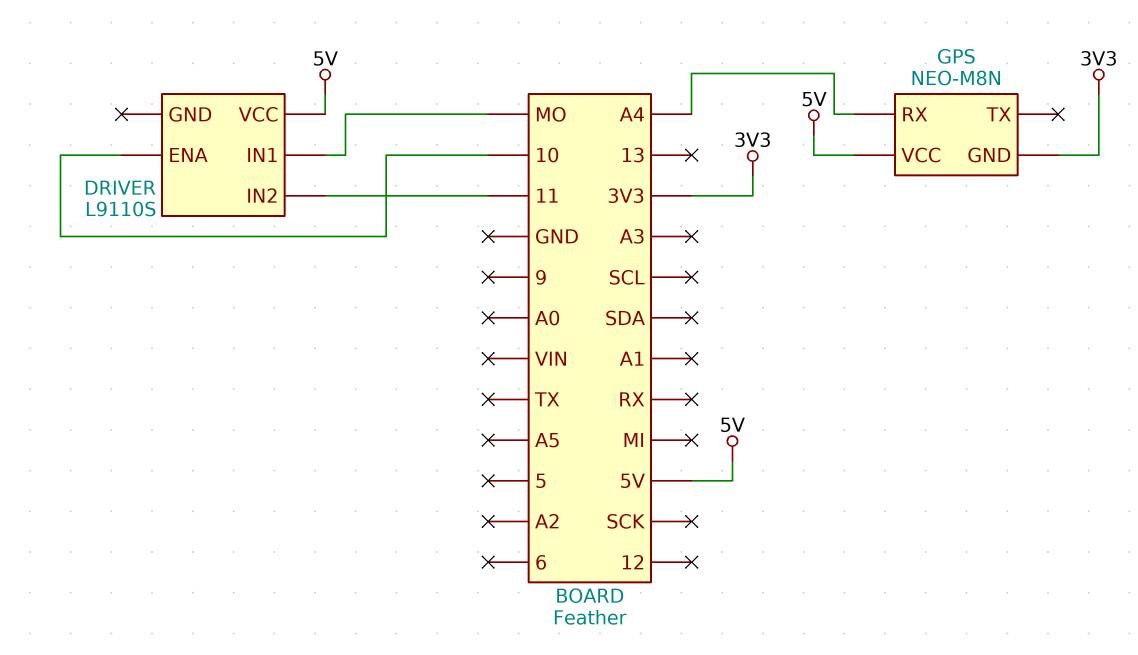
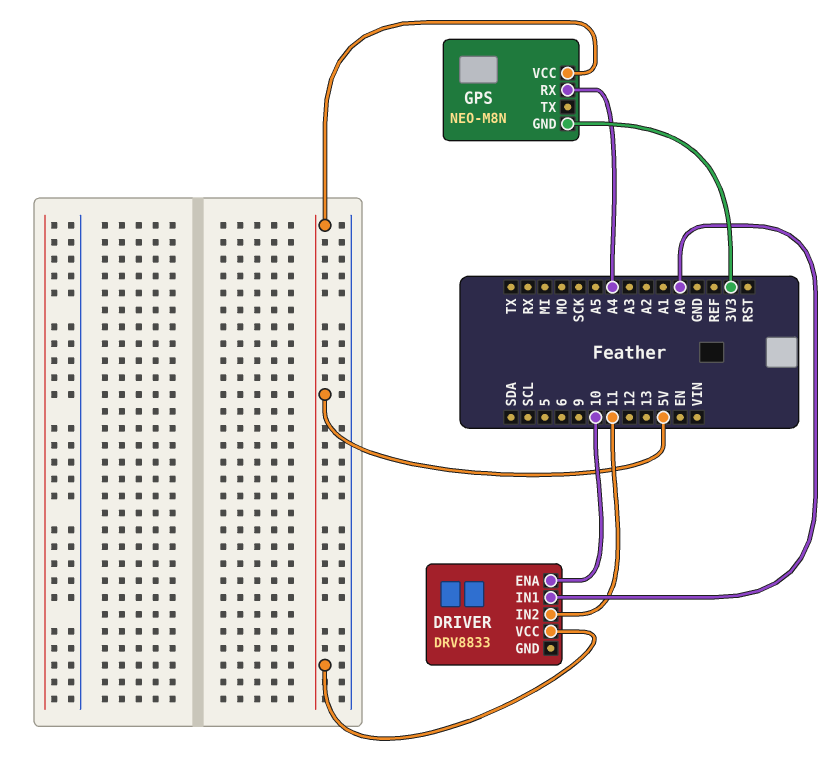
DRIVER: L9110S -> DRV8833
DRIVER pin IN1: MO -> A0

